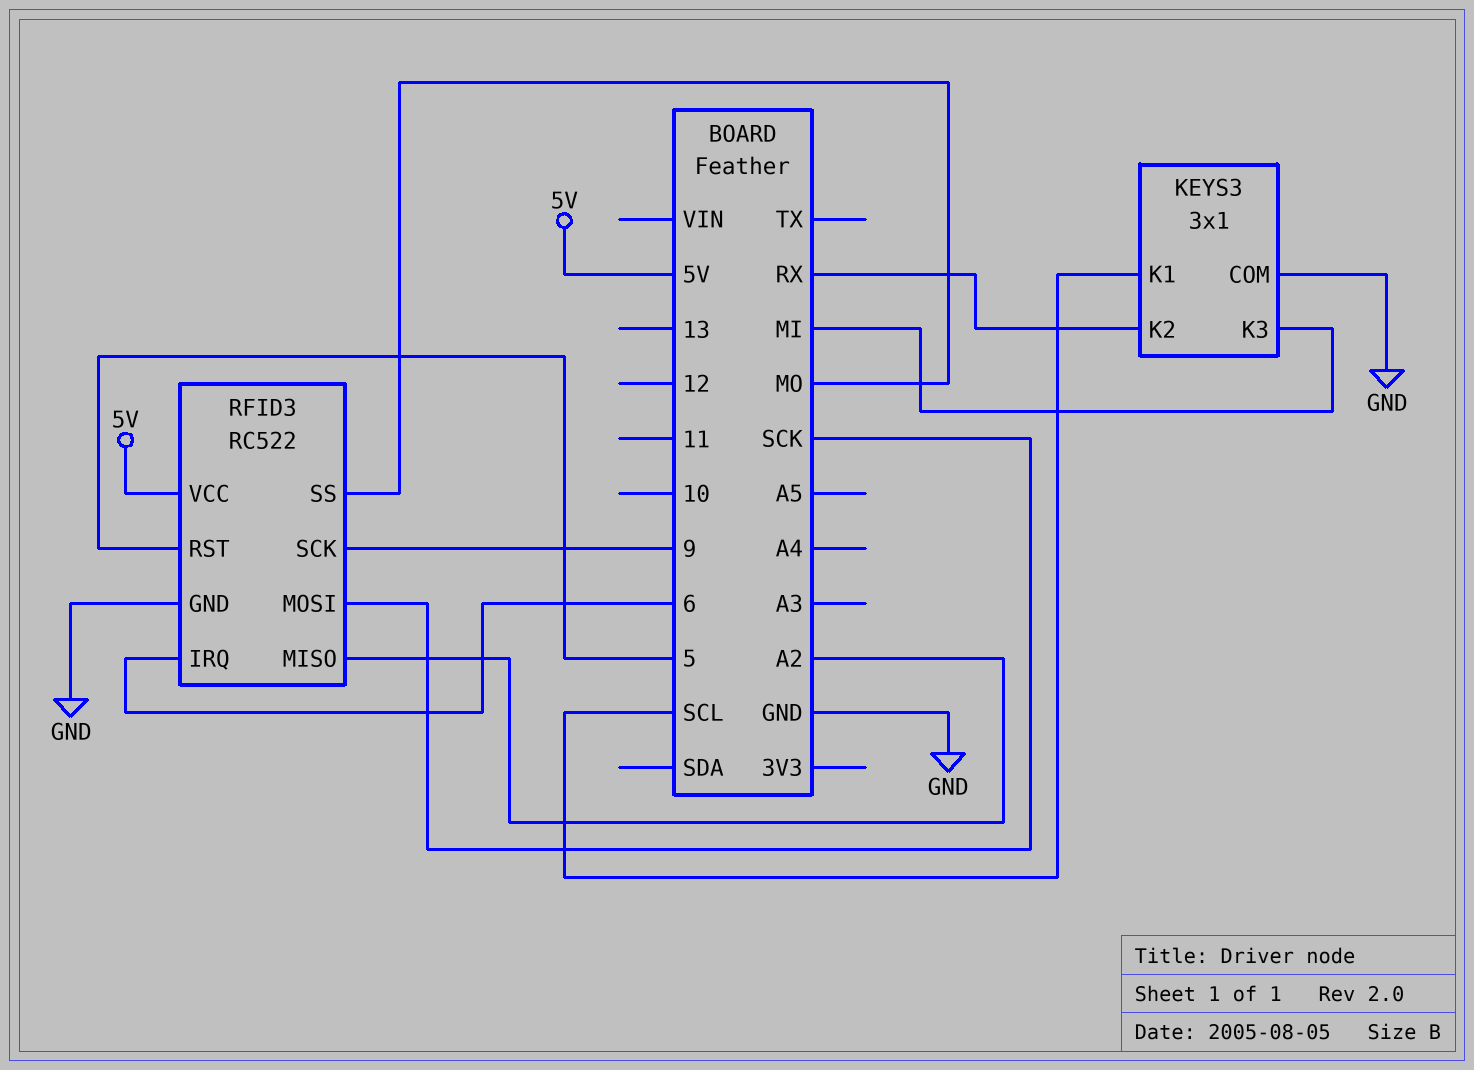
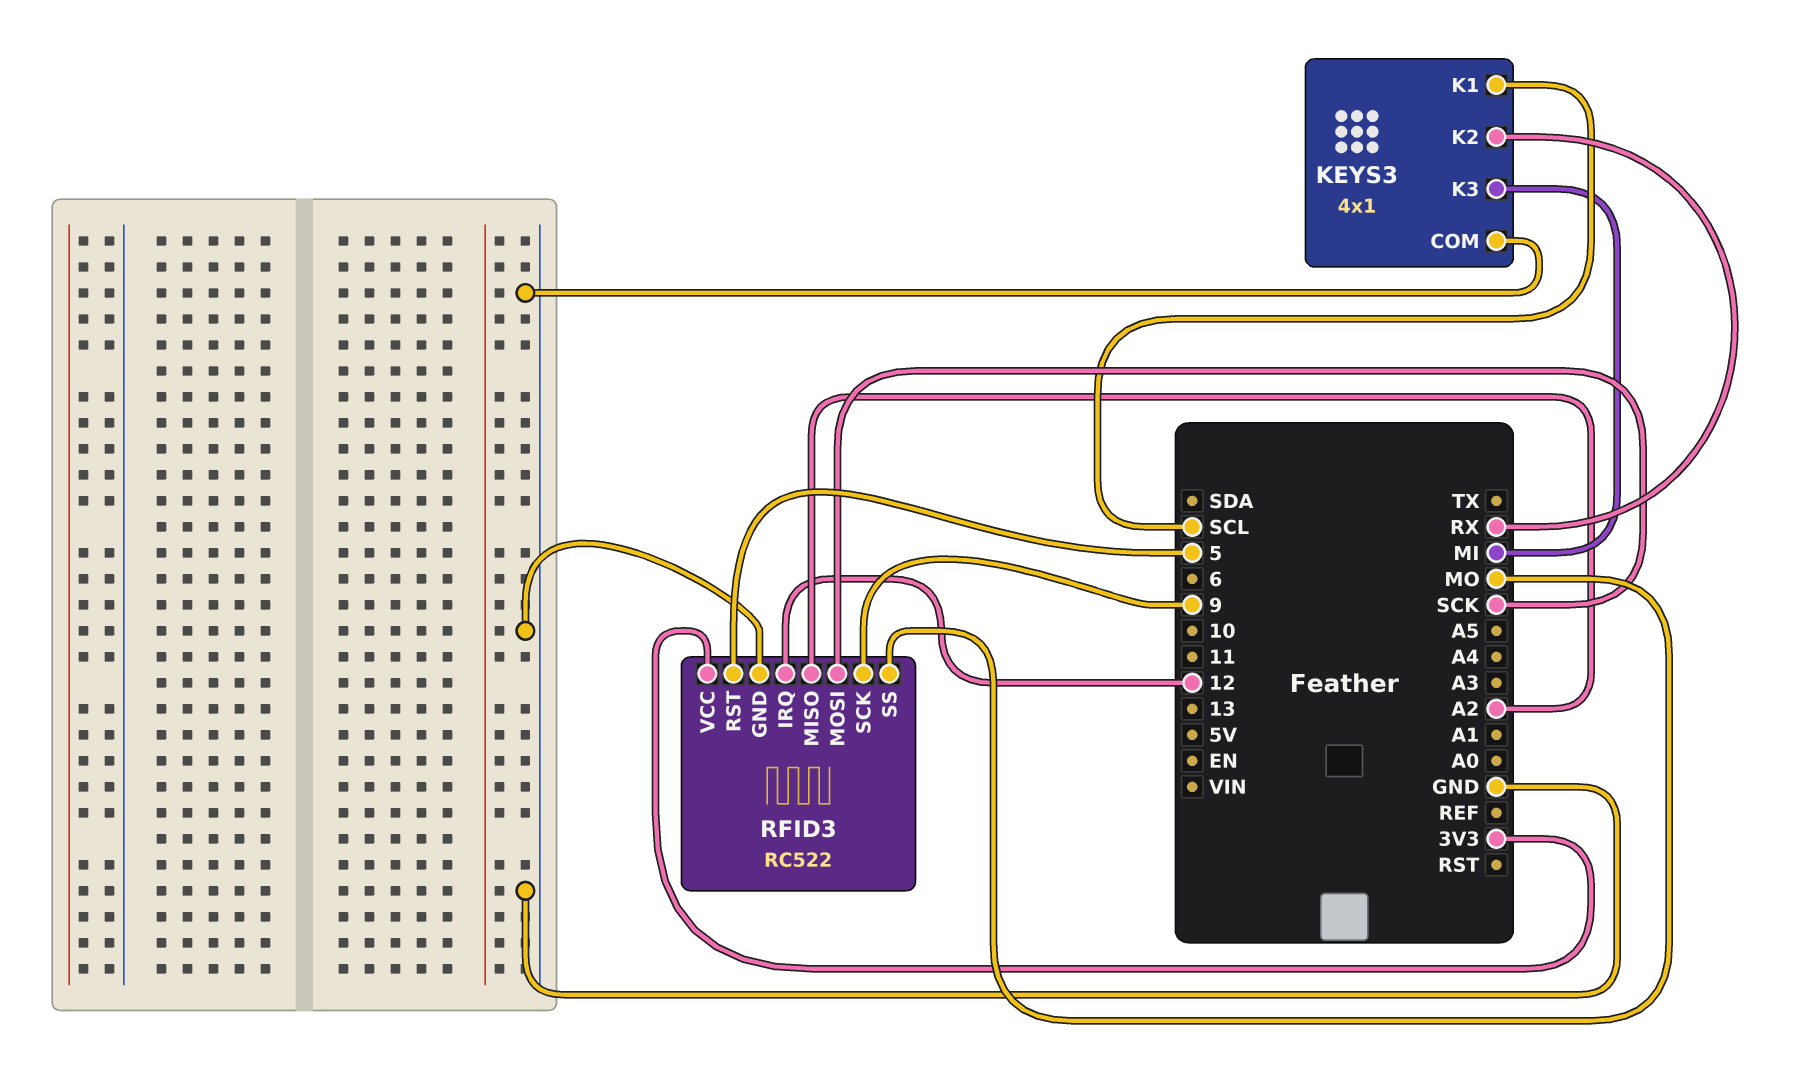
KEYS3: 3x1 -> 4x1
RFID3 pin IRQ: 6 -> 12
RFID3 pin VCC: 5V -> 3V3

